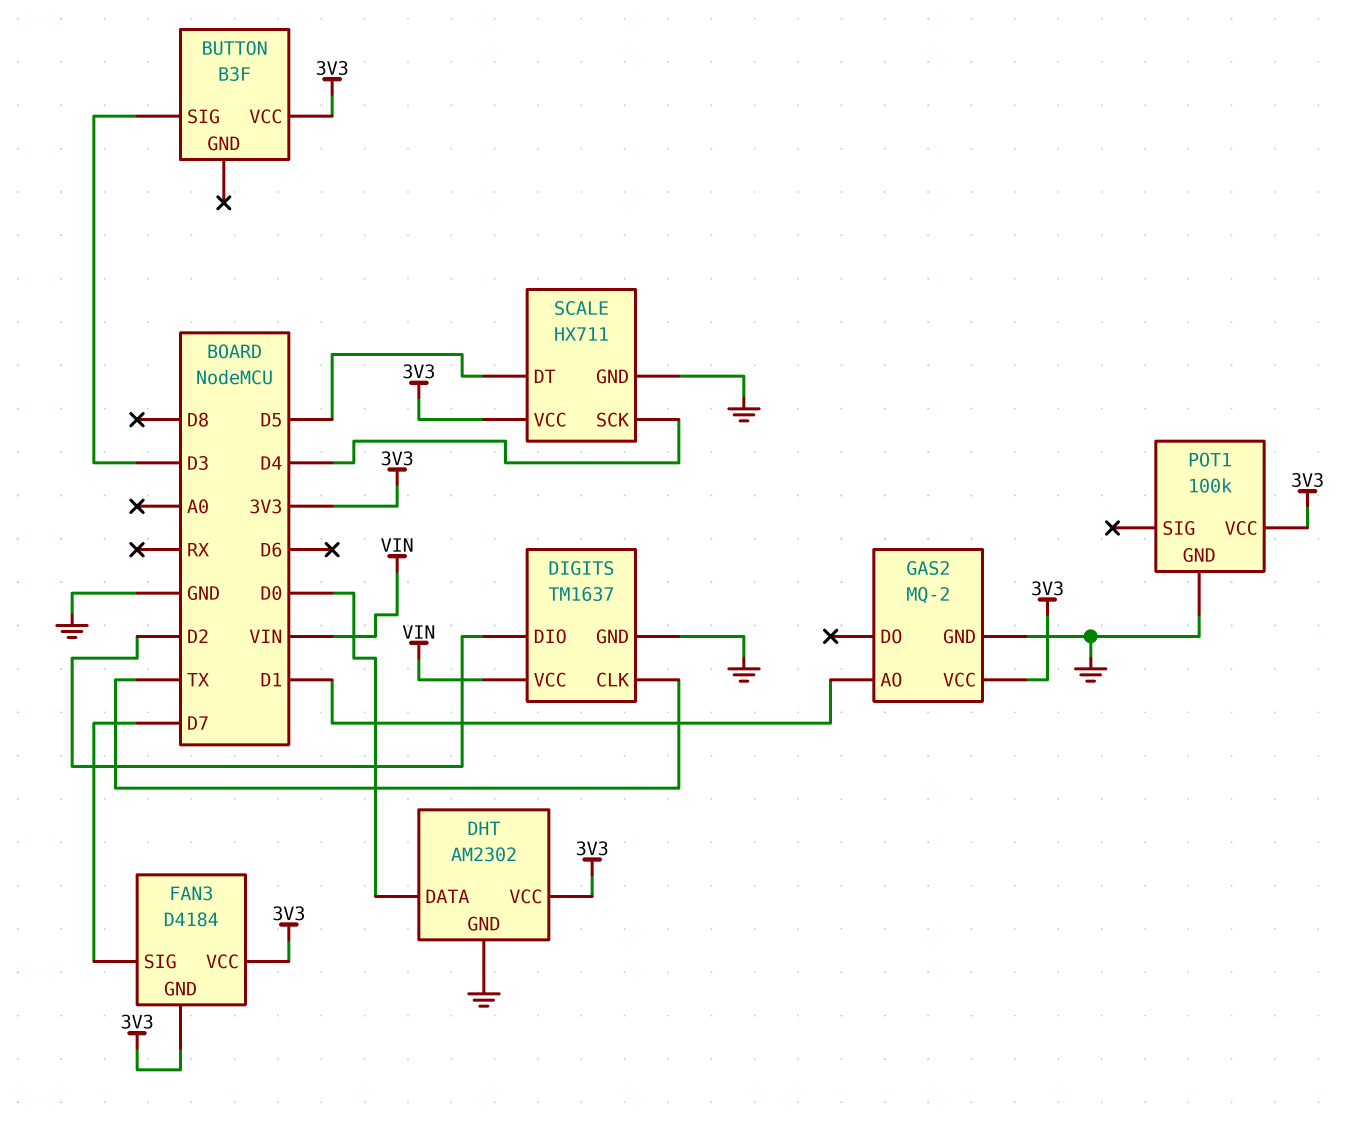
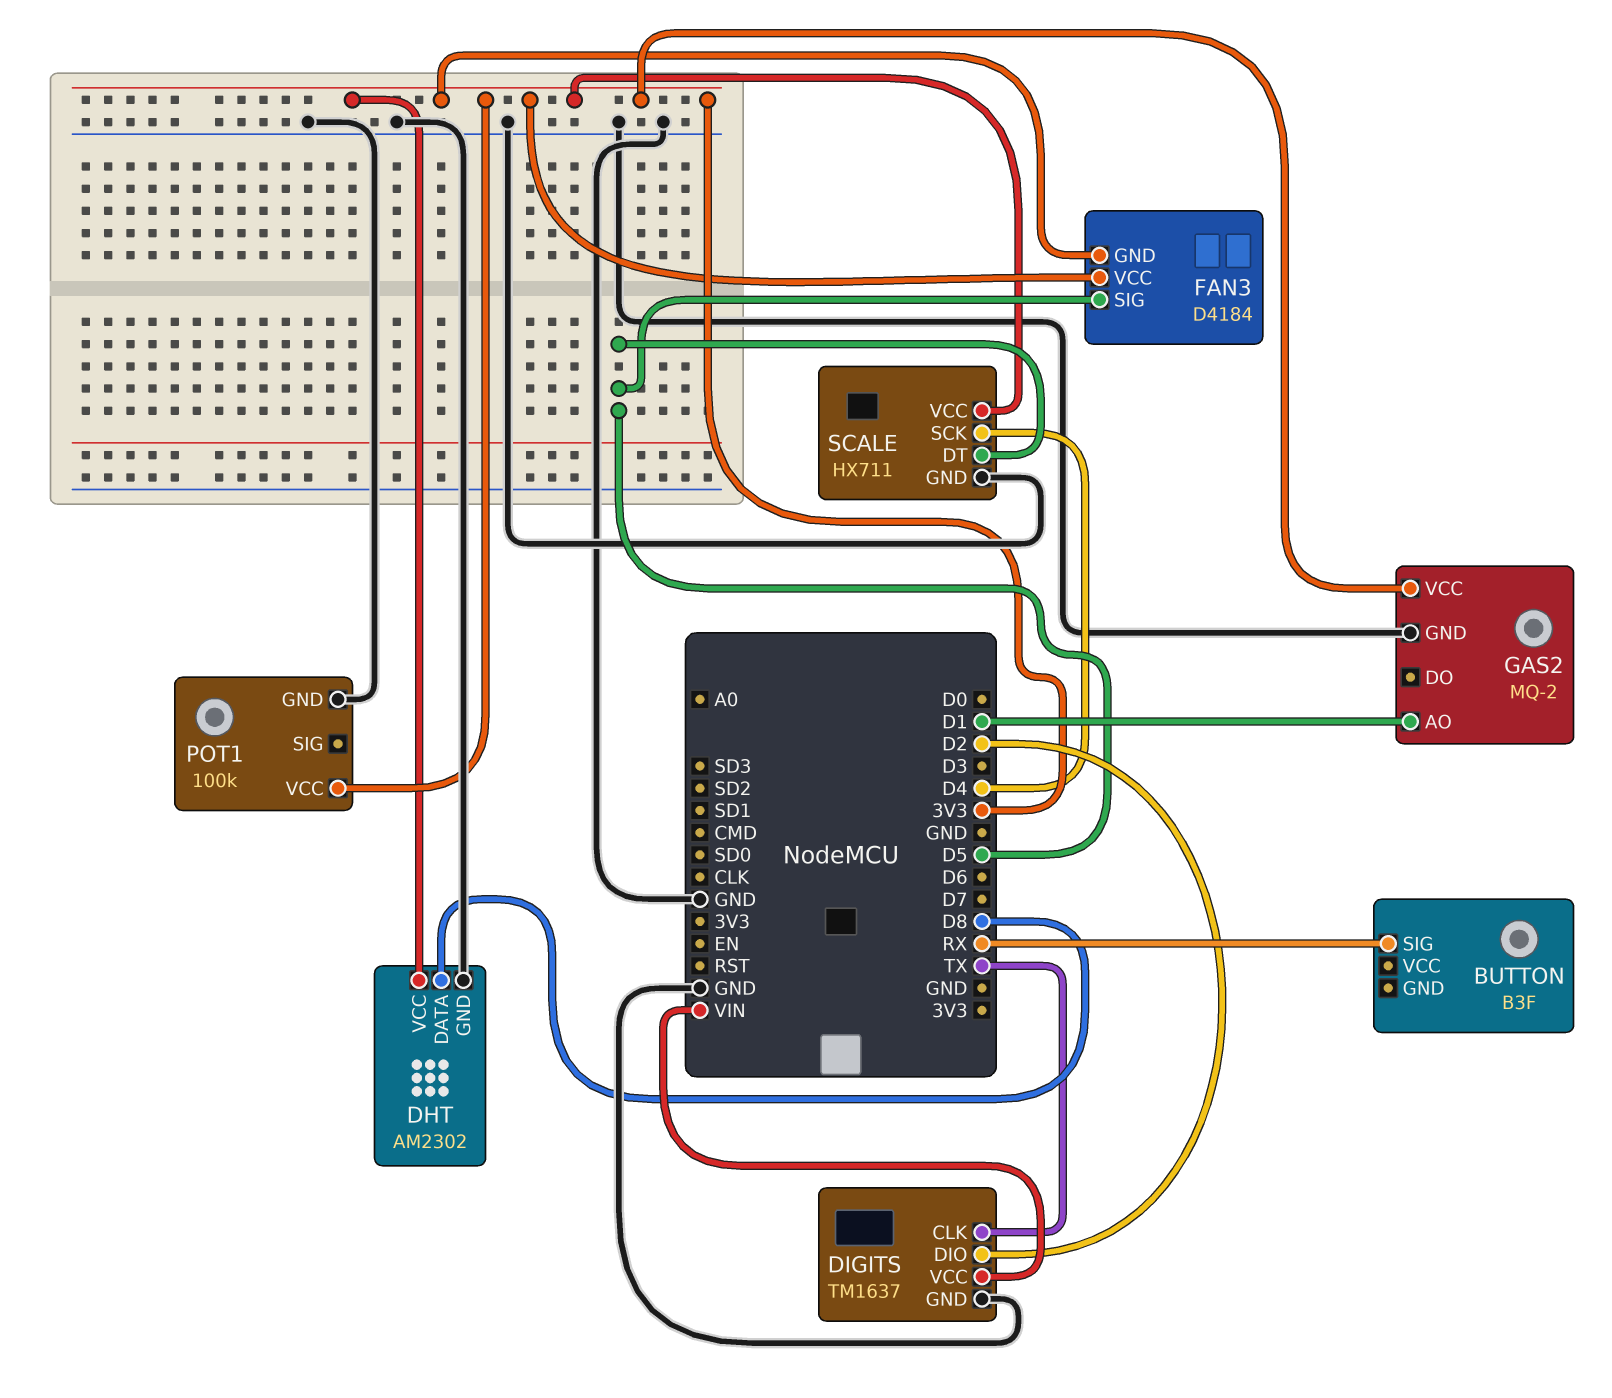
BUTTON pin SIG: D3 -> RX
BUTTON pin VCC: 3V3 -> none
DHT pin DATA: D0 -> D8
FAN3 pin SIG: D7 -> D5

